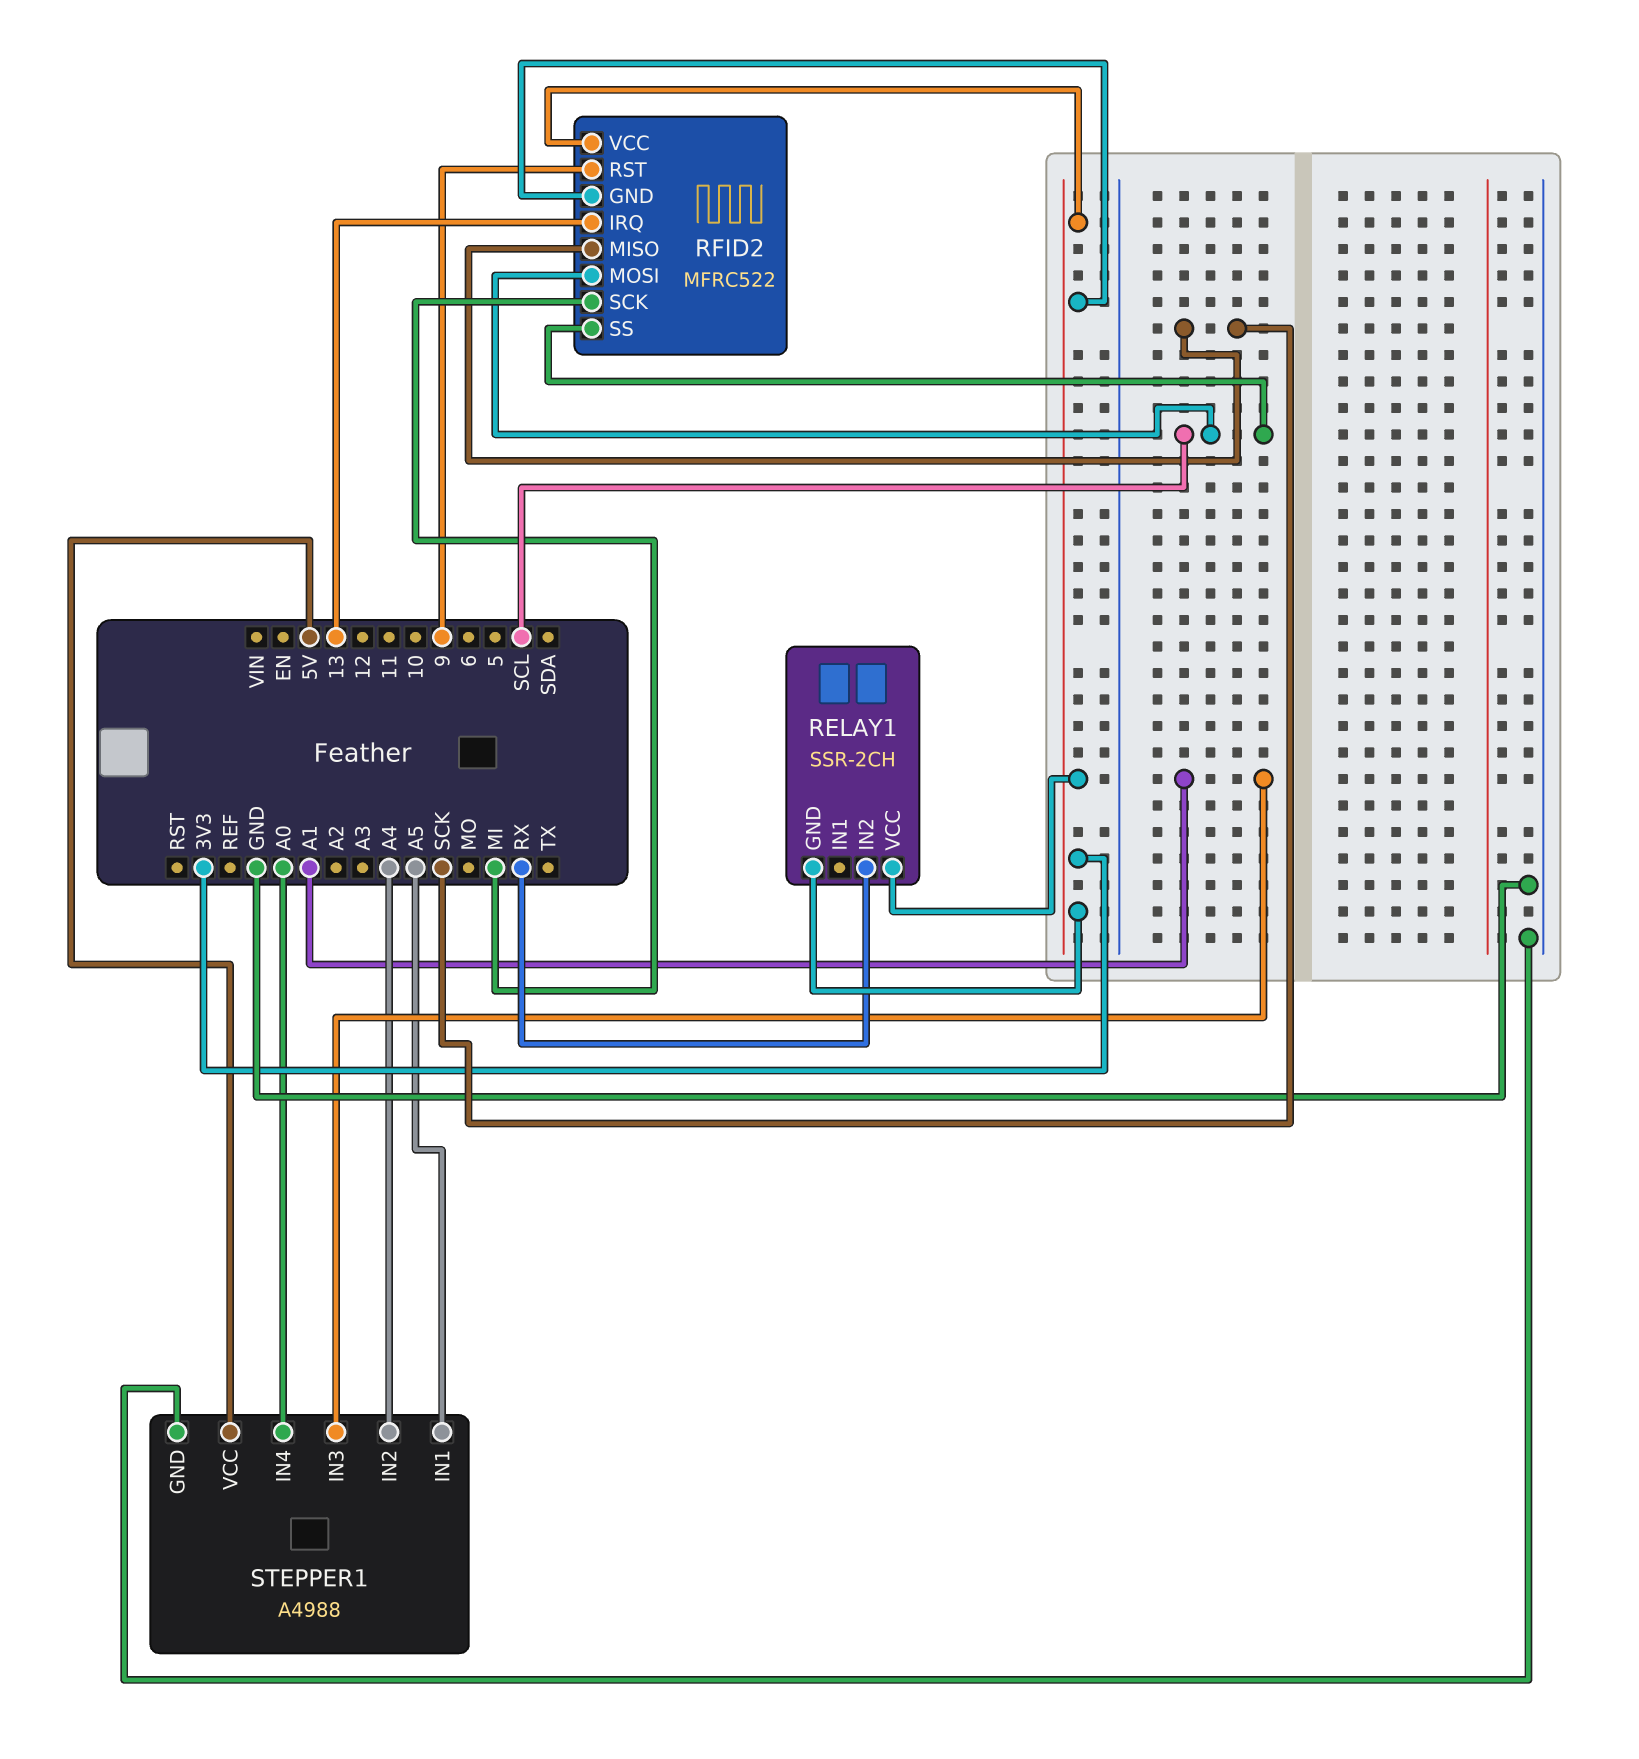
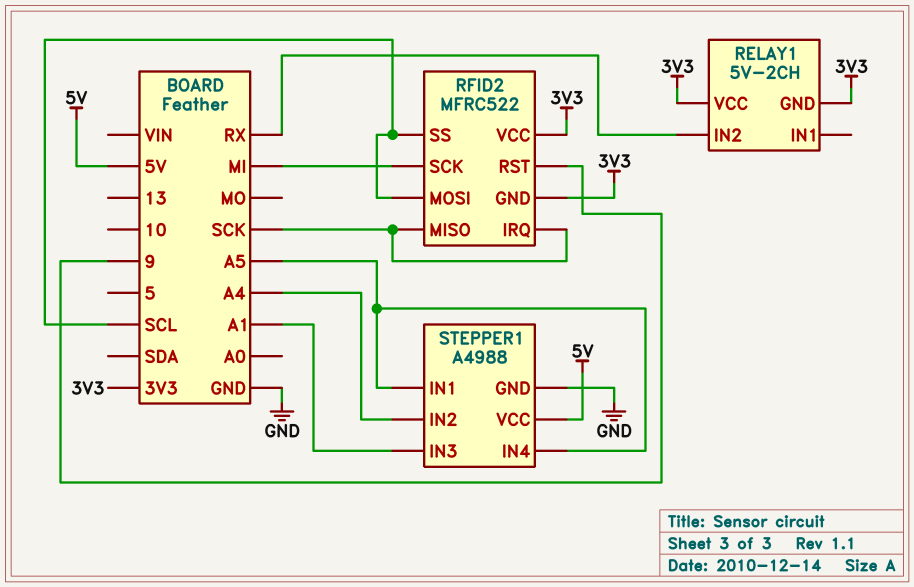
RELAY1: SSR-2CH -> 5V-2CH
RFID2 pin IRQ: 13 -> SCK
STEPPER1 pin IN4: A0 -> A5

